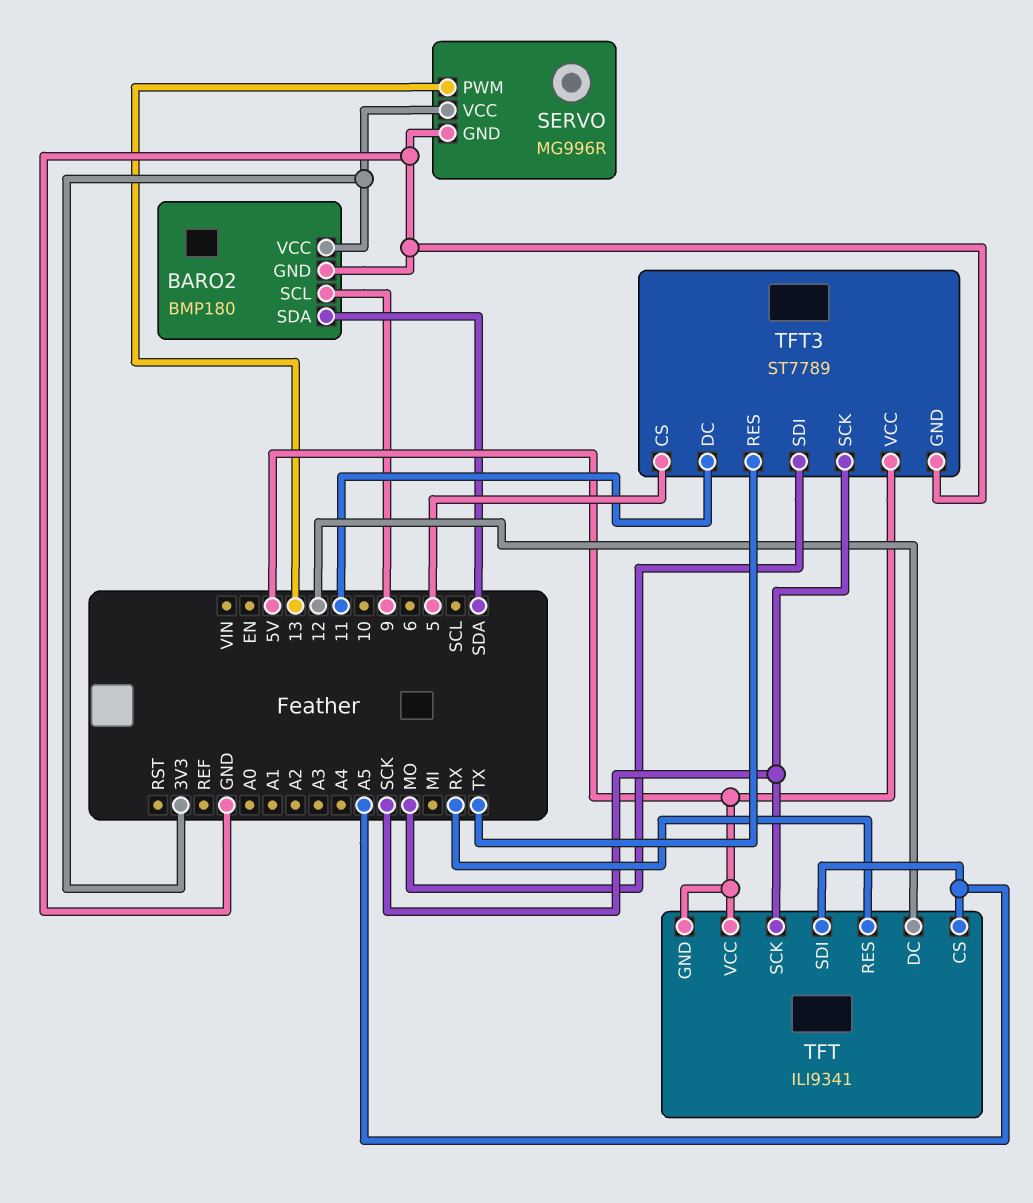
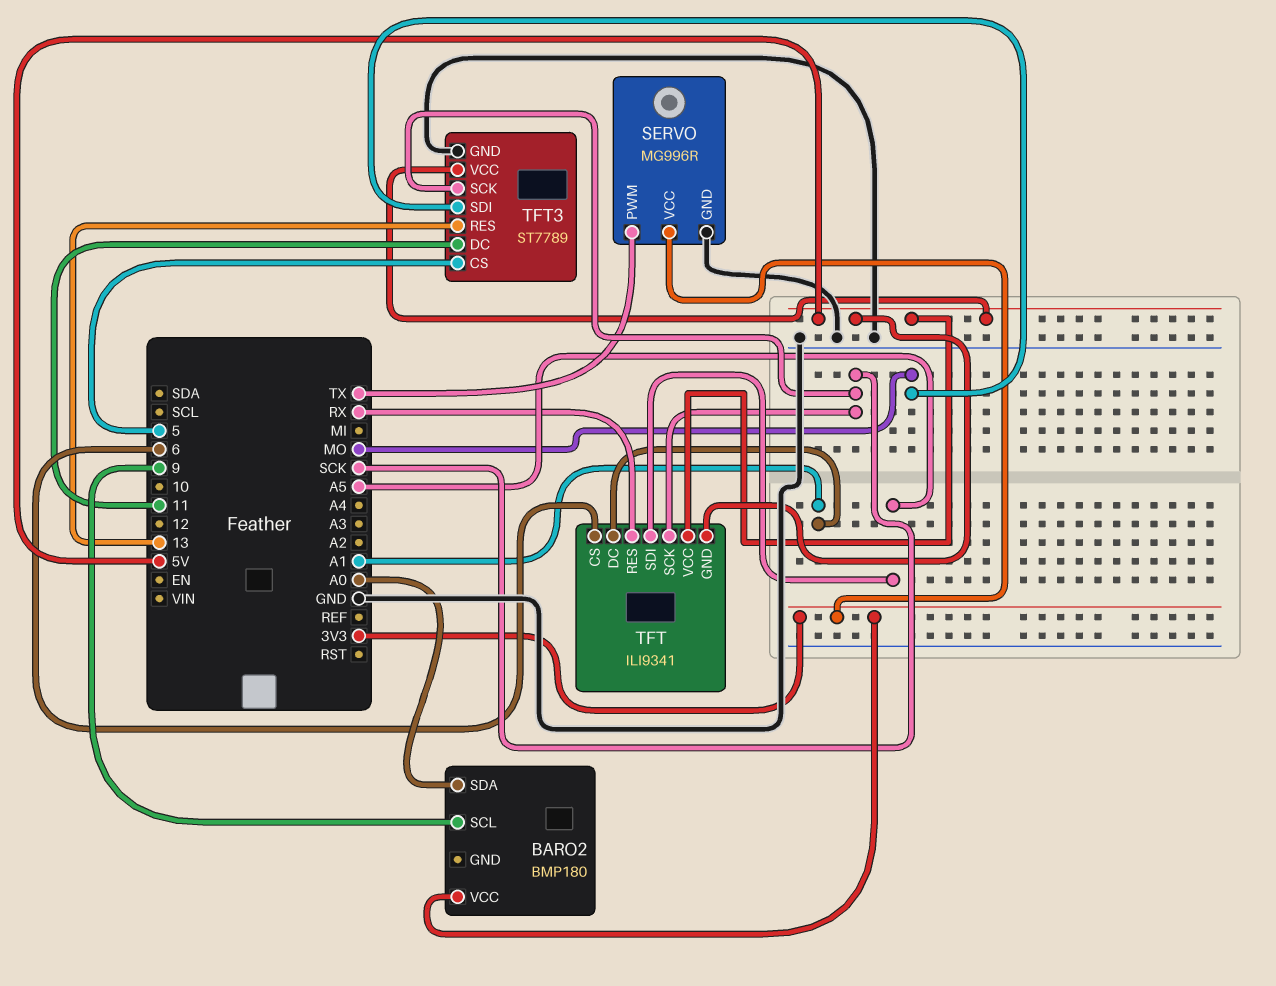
BARO2 pin GND: GND -> none
BARO2 pin SDA: SDA -> A0
SERVO pin PWM: 13 -> TX
TFT pin CS: A5 -> 6
TFT pin DC: 12 -> A1
TFT3 pin RES: TX -> 13

